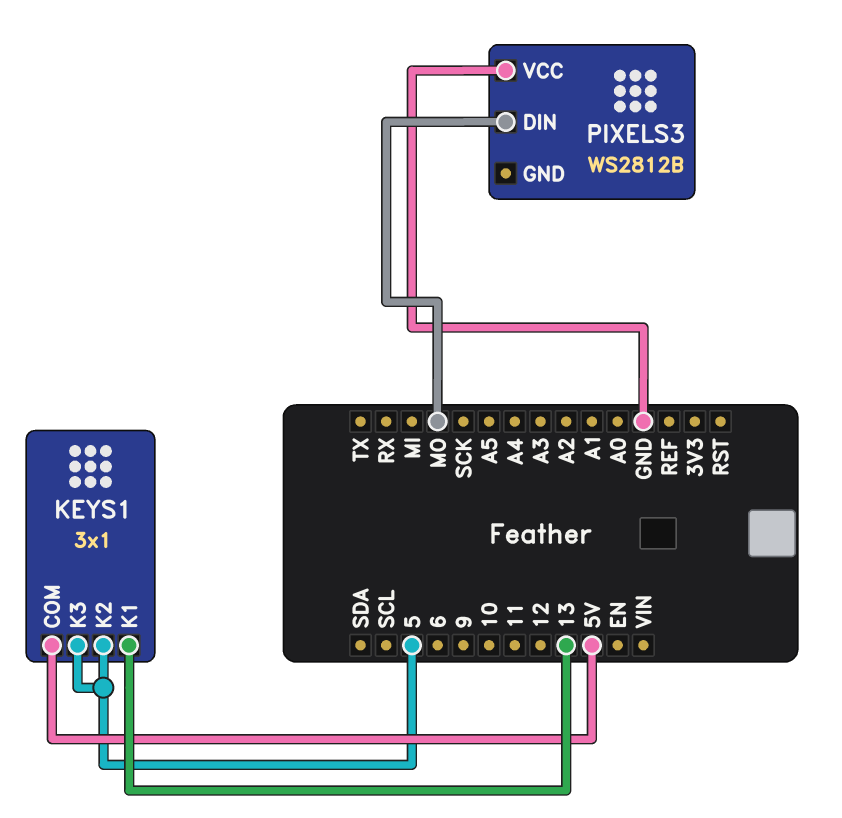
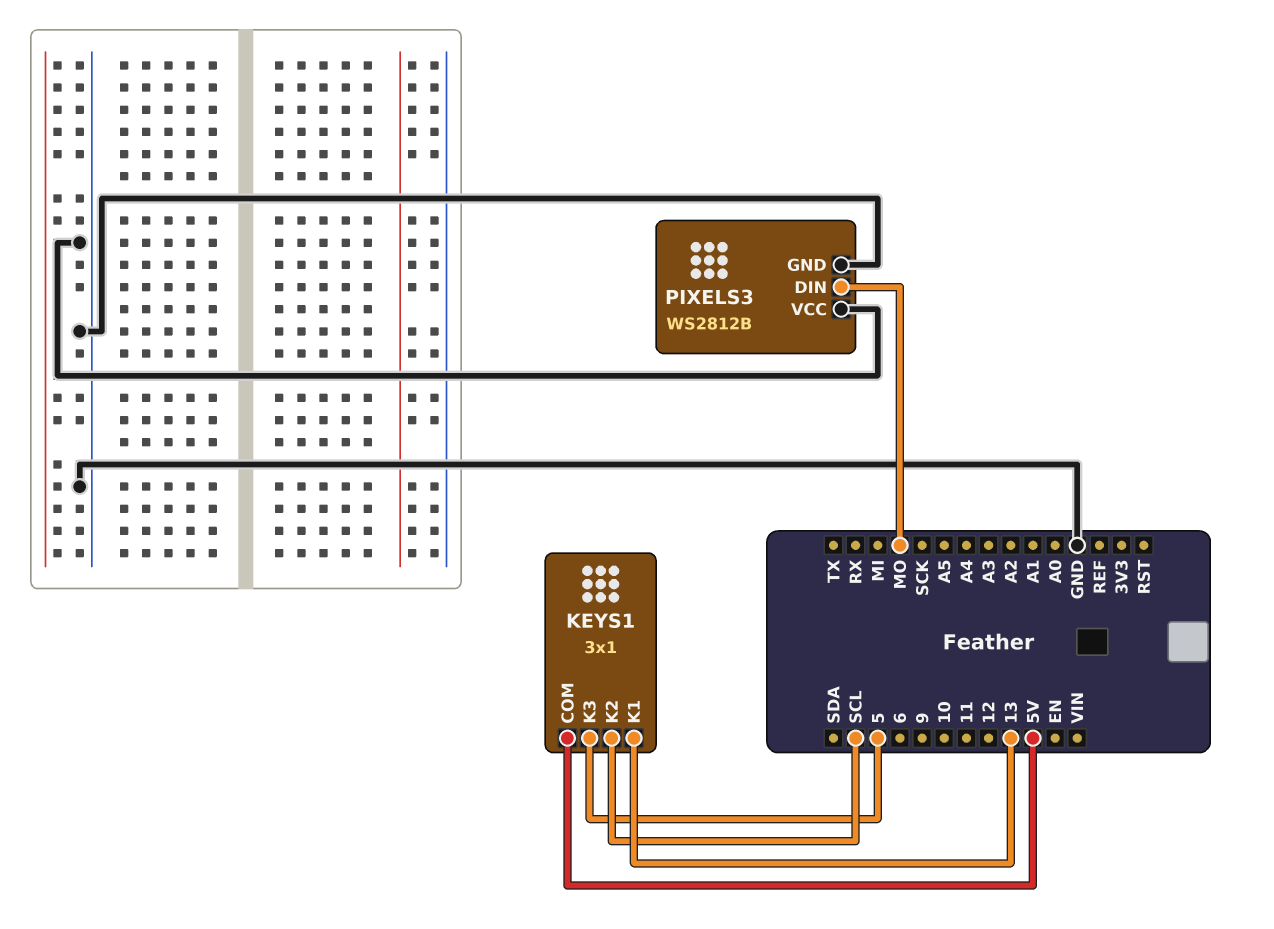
KEYS1 pin K2: 5 -> SCL
PIXELS3 pin GND: none -> GND

